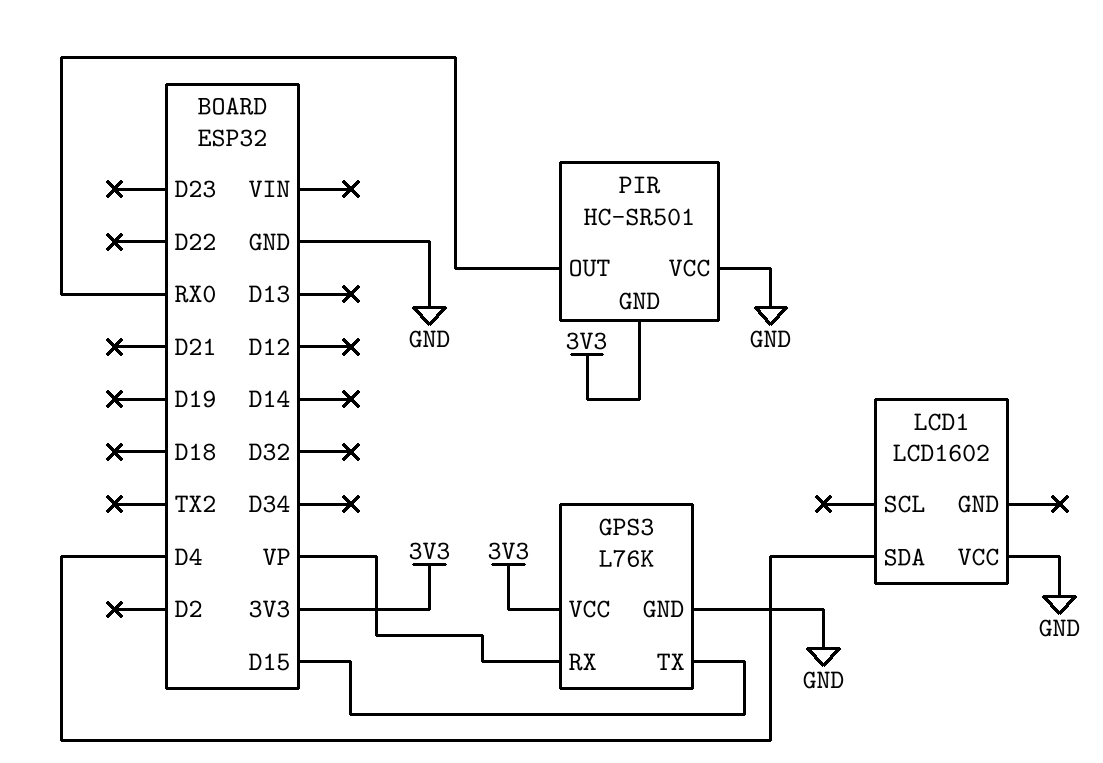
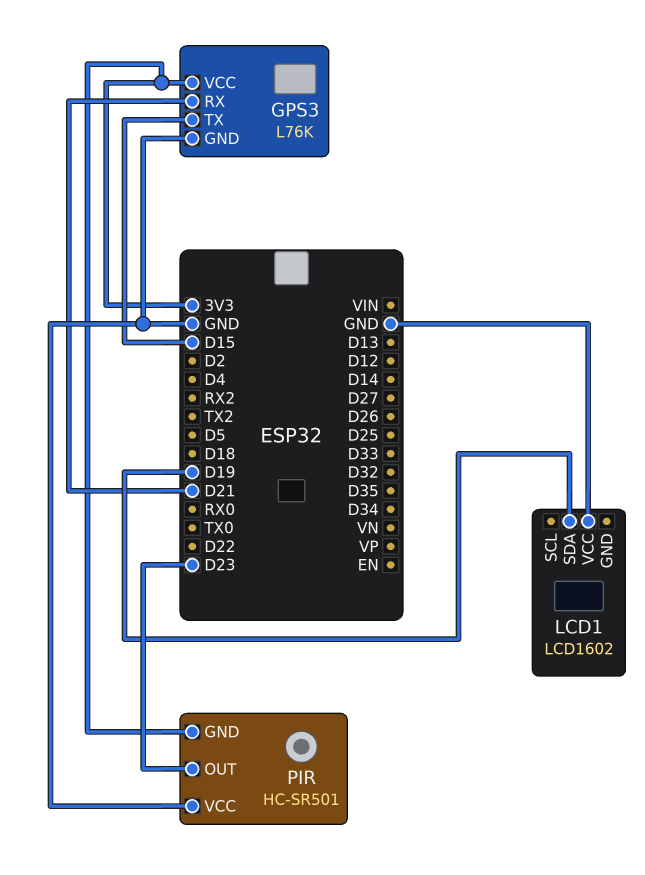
GPS3 pin RX: VP -> D21
LCD1 pin SDA: D4 -> D19
PIR pin OUT: RX0 -> D23

